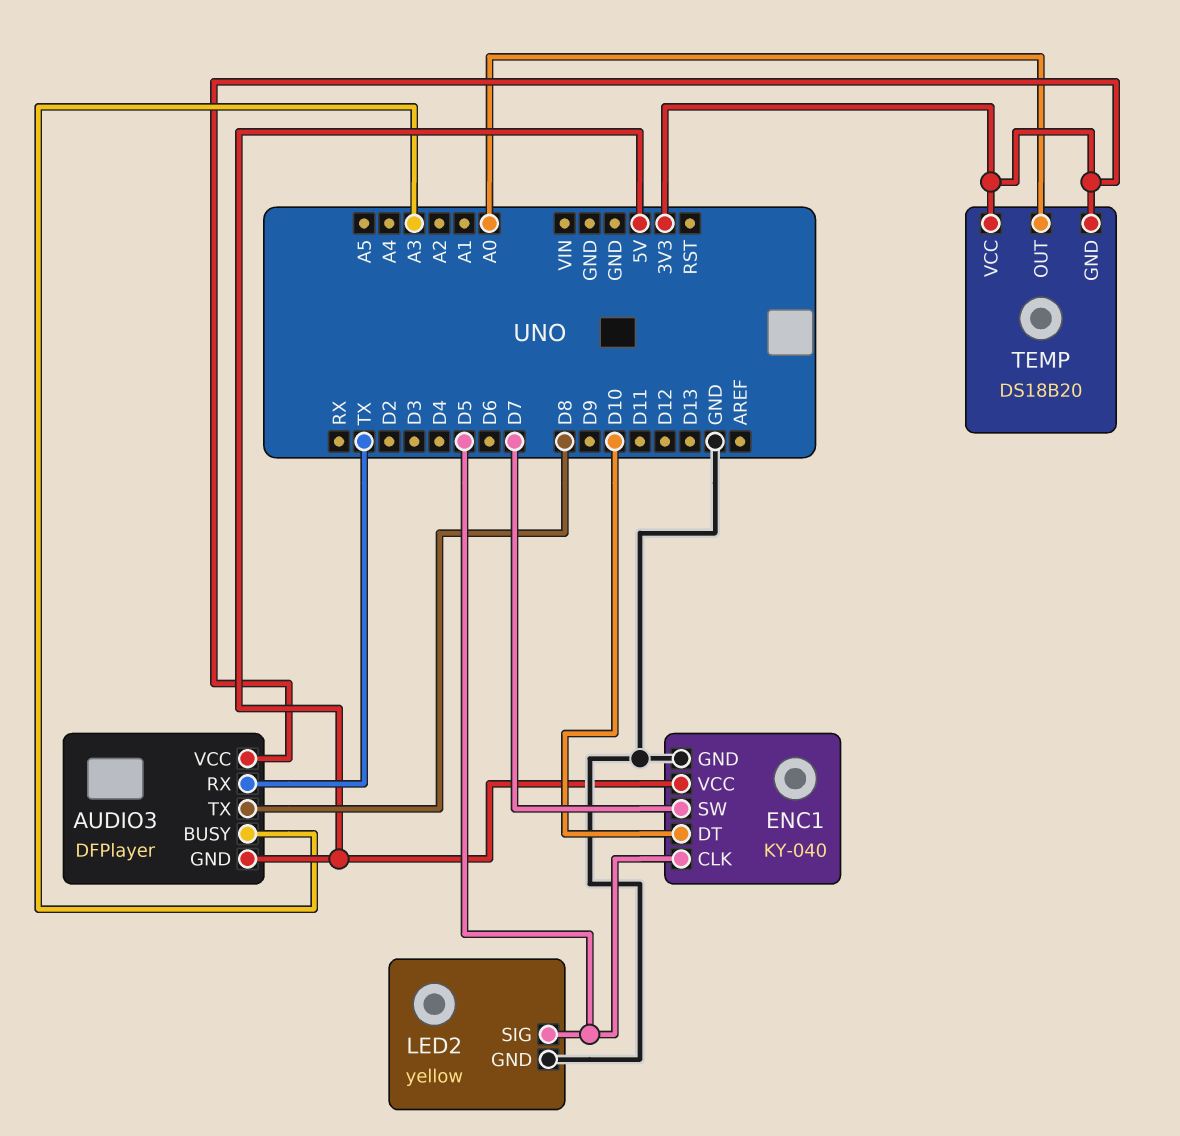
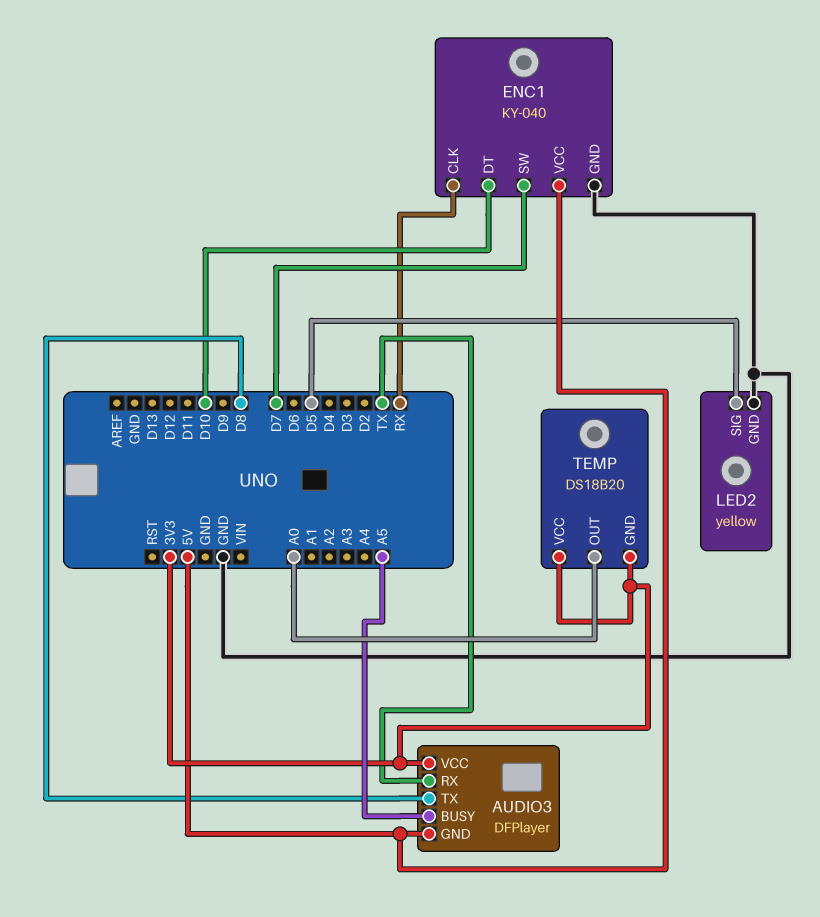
AUDIO3 pin BUSY: A3 -> A5
ENC1 pin CLK: D5 -> RX

